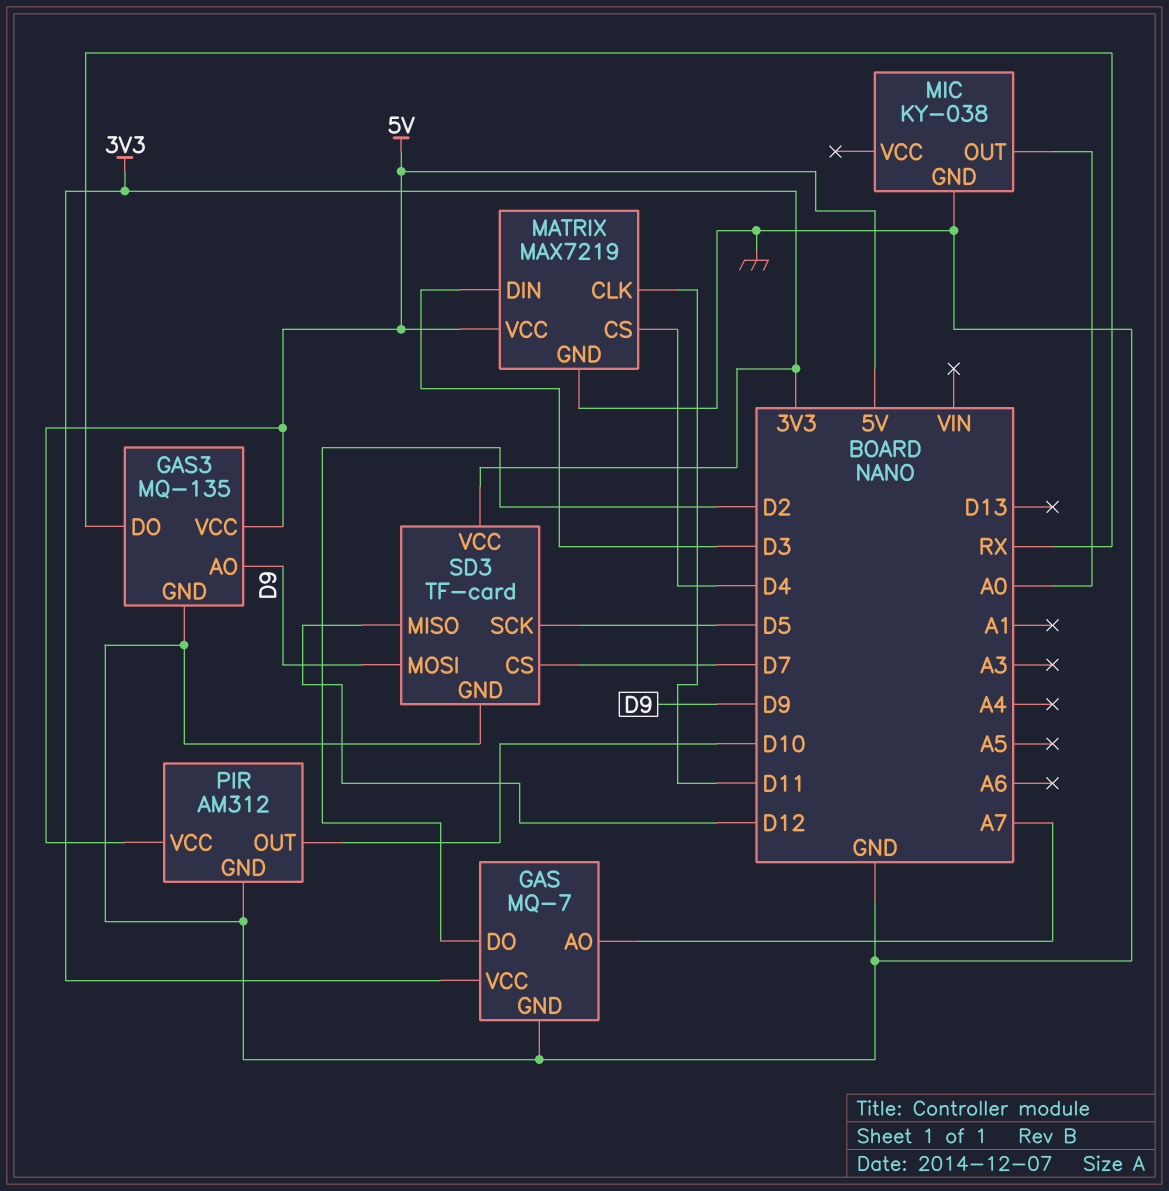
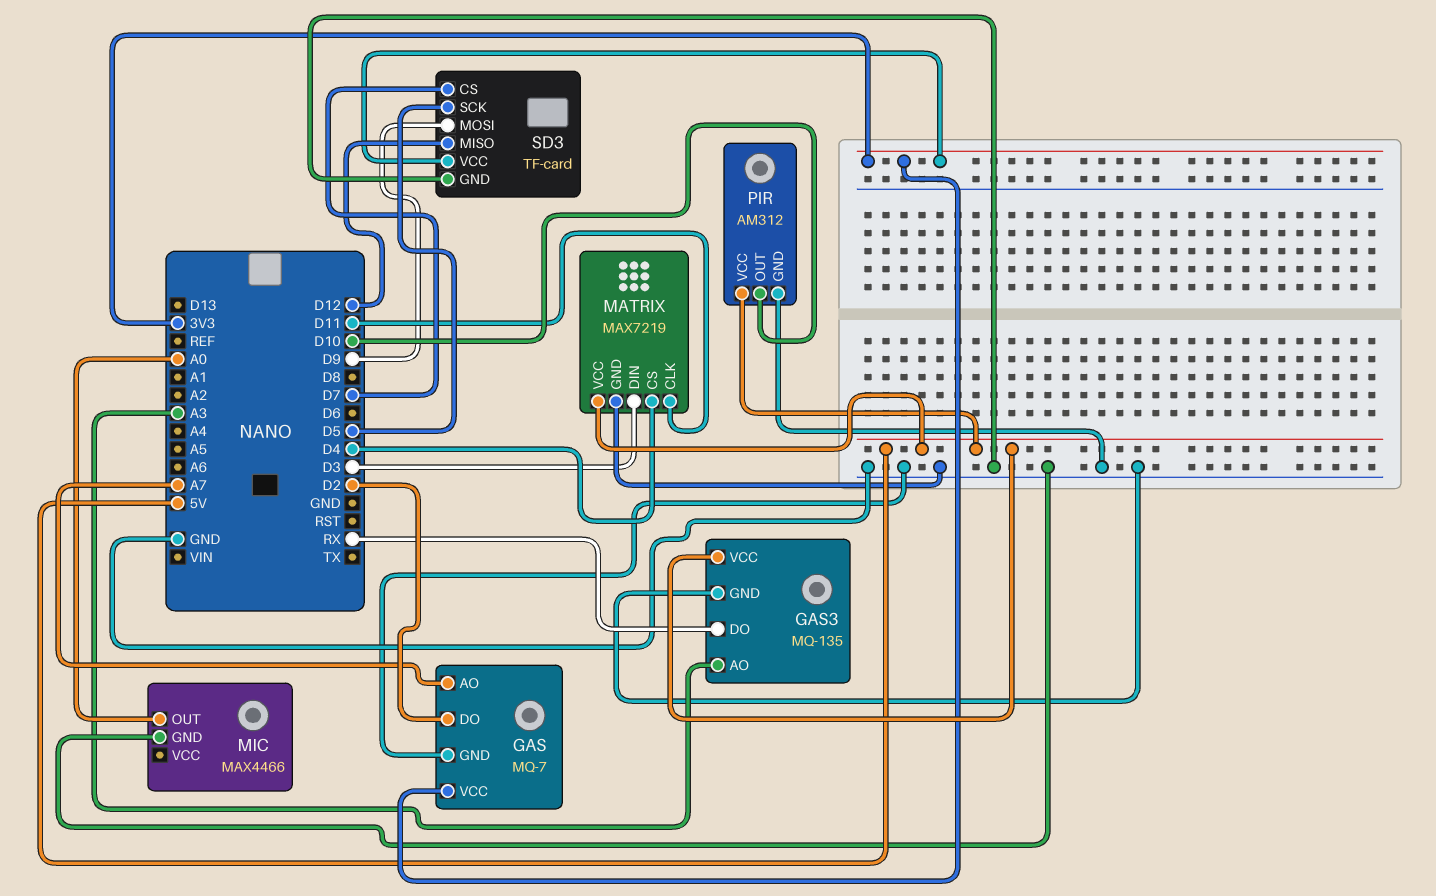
GAS3 pin AO: D9 -> A3
MIC: KY-038 -> MAX4466

